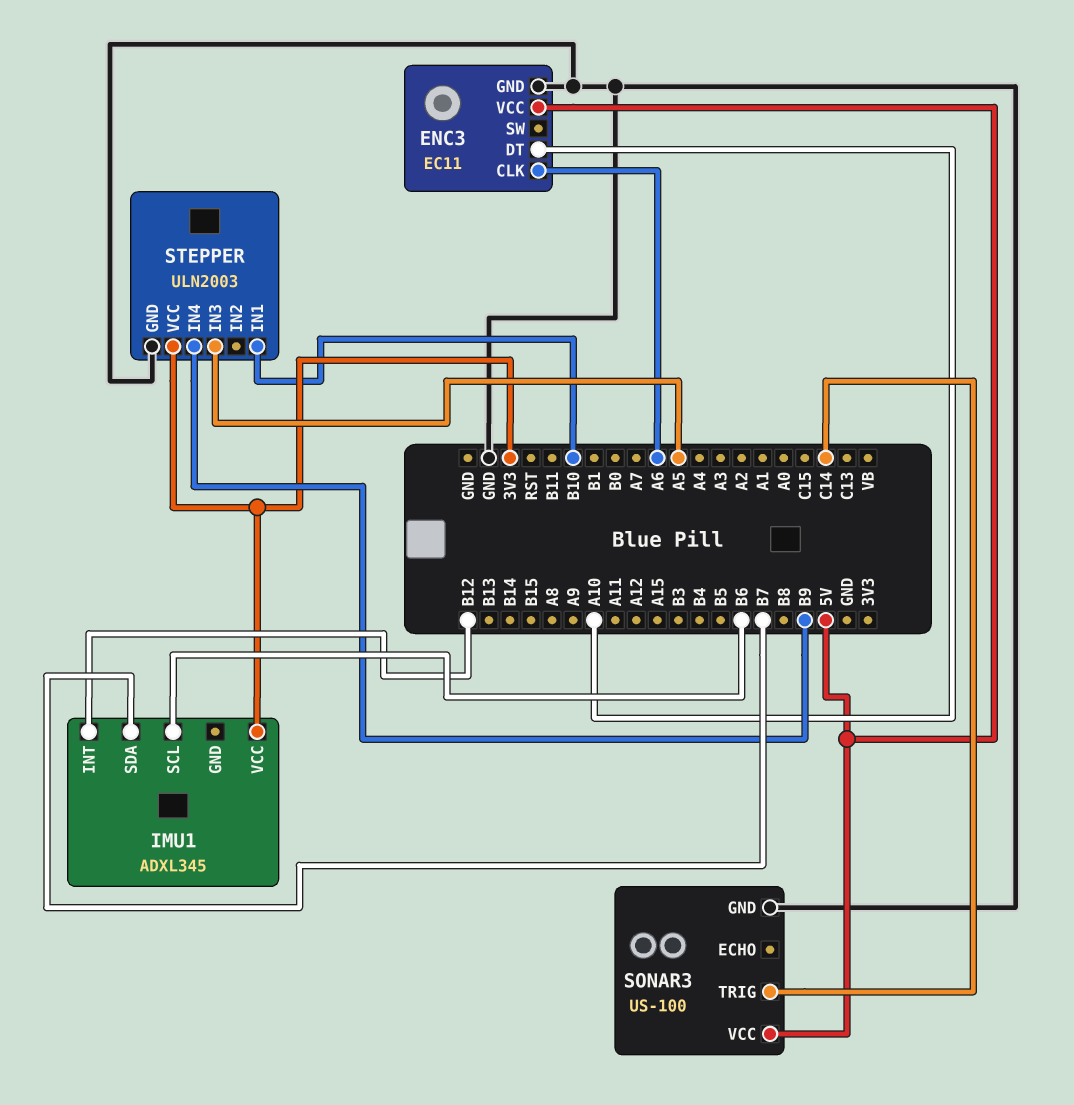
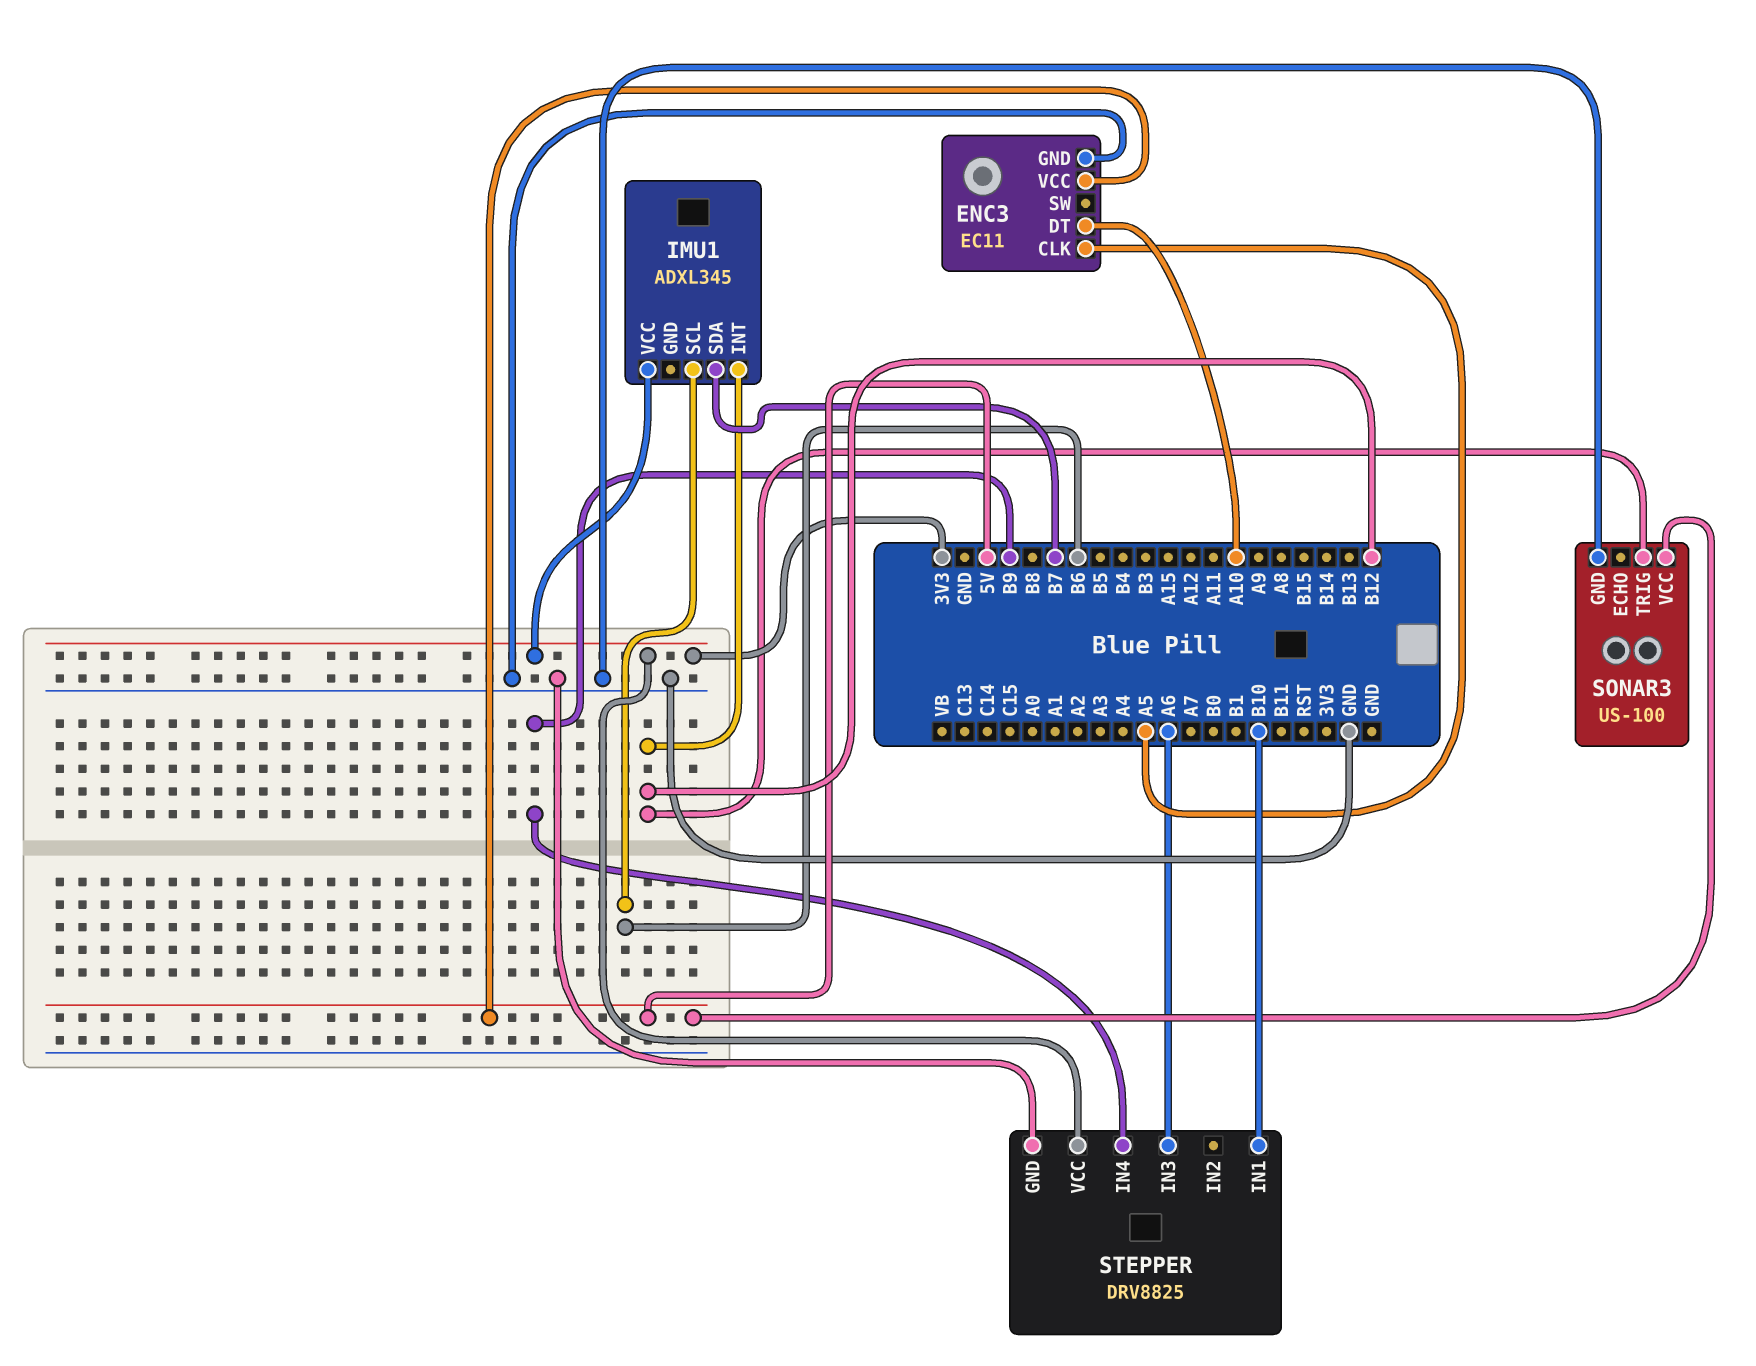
ENC3 pin CLK: A6 -> A5
SONAR3 pin TRIG: C14 -> B12
STEPPER: ULN2003 -> DRV8825
STEPPER pin IN3: A5 -> A6

